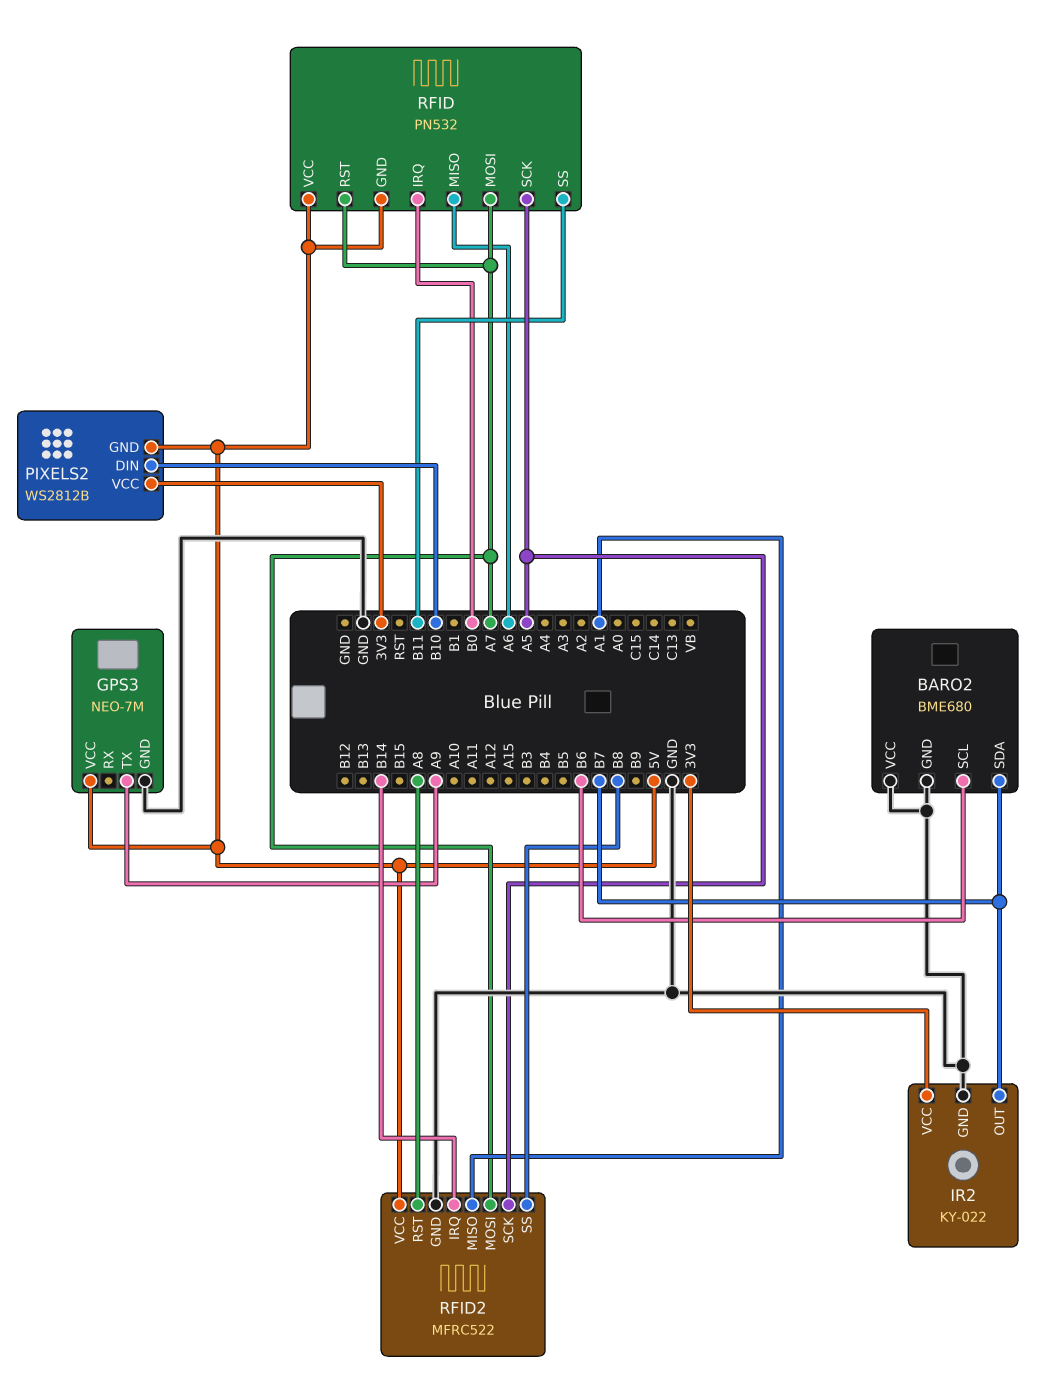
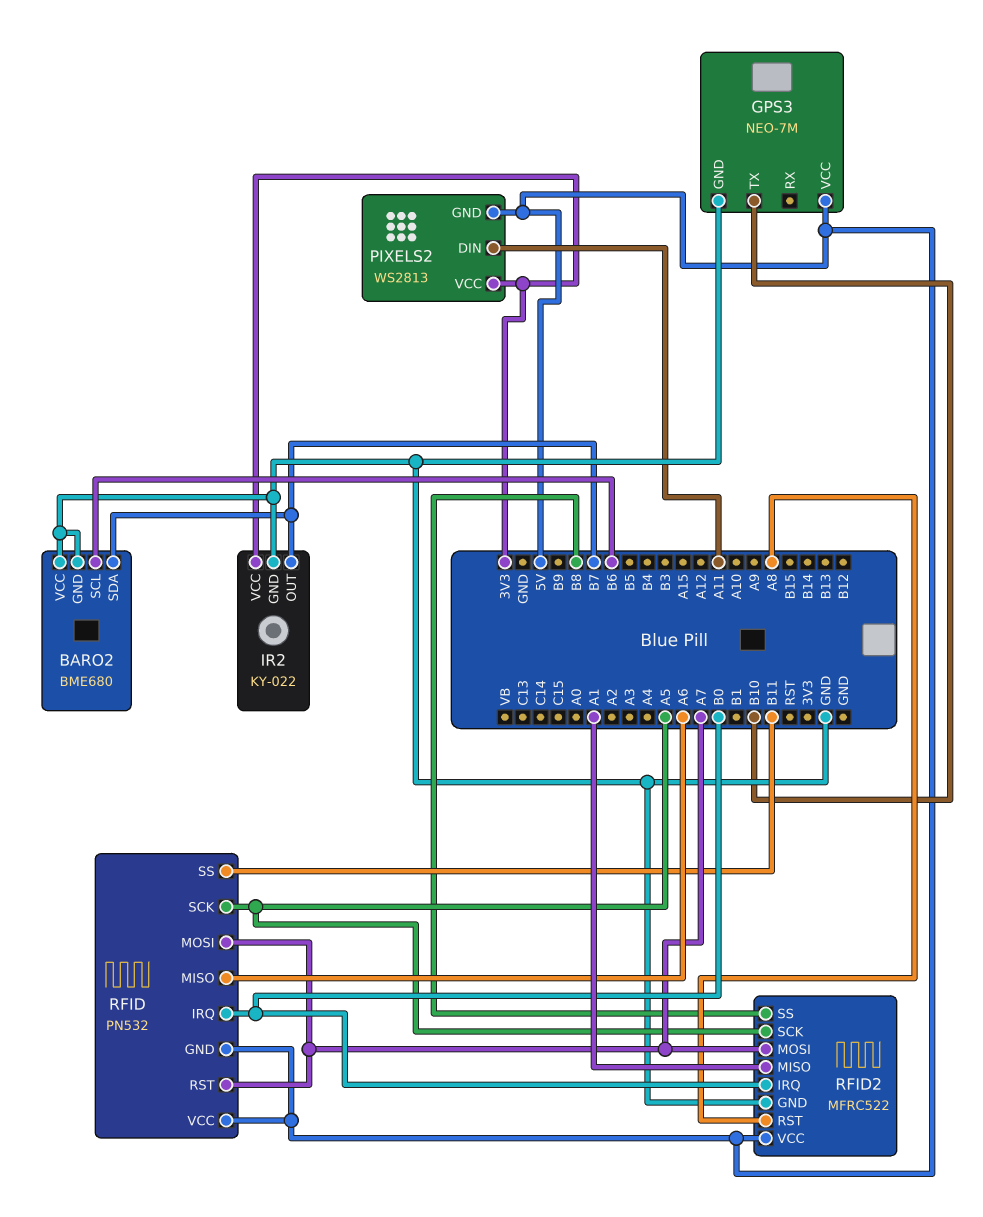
GPS3 pin TX: A9 -> B10
PIXELS2: WS2812B -> WS2813
PIXELS2 pin DIN: B10 -> A11
RFID2 pin IRQ: B14 -> B0

